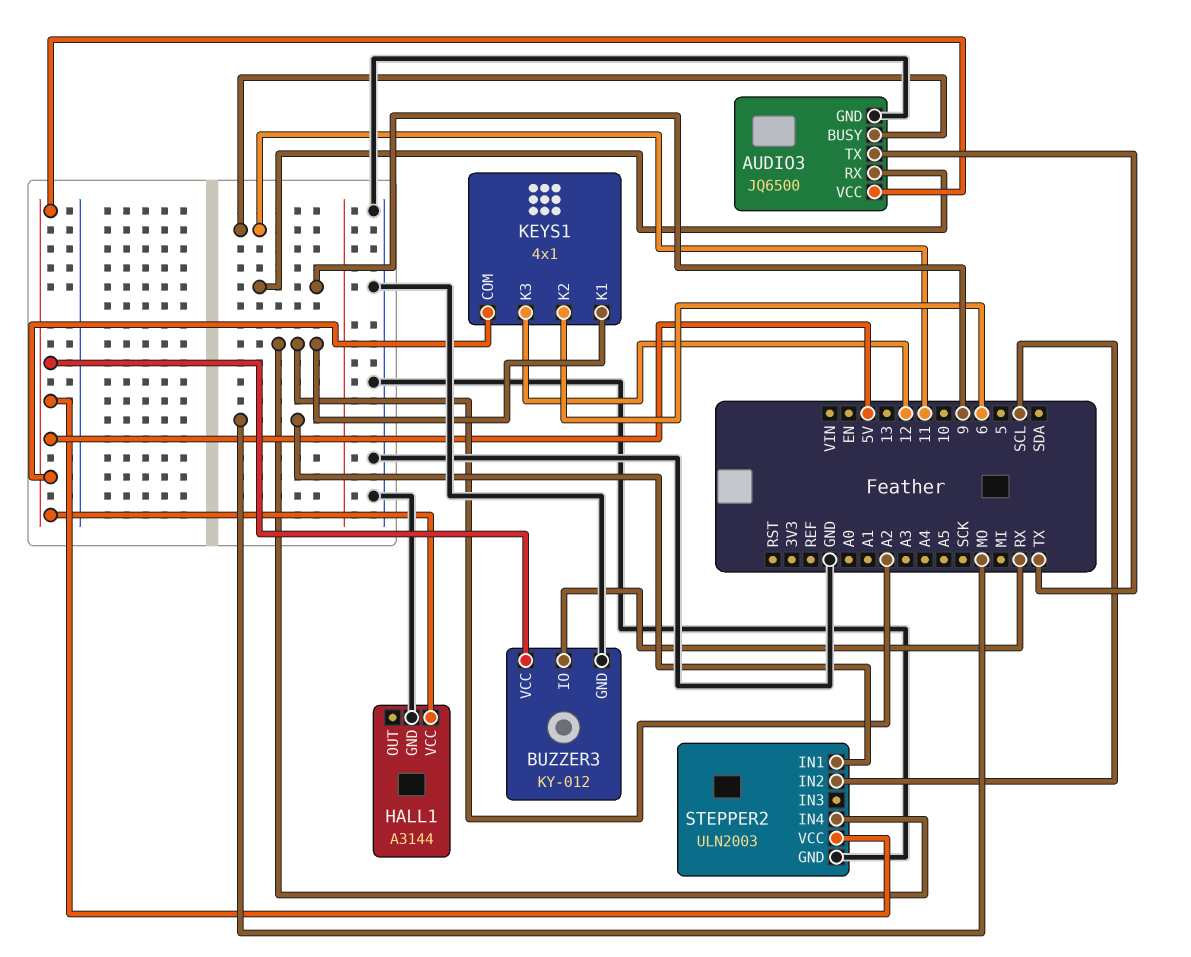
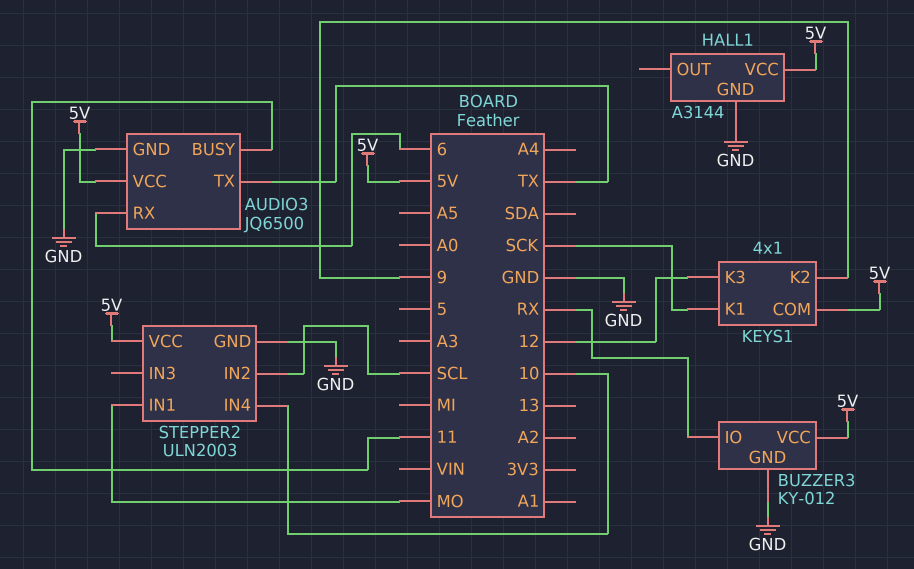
AUDIO3 pin RX: 9 -> 6
KEYS1 pin K1: A2 -> SCK
KEYS1 pin K2: 6 -> 9
STEPPER2 pin IN4: A2 -> 10

